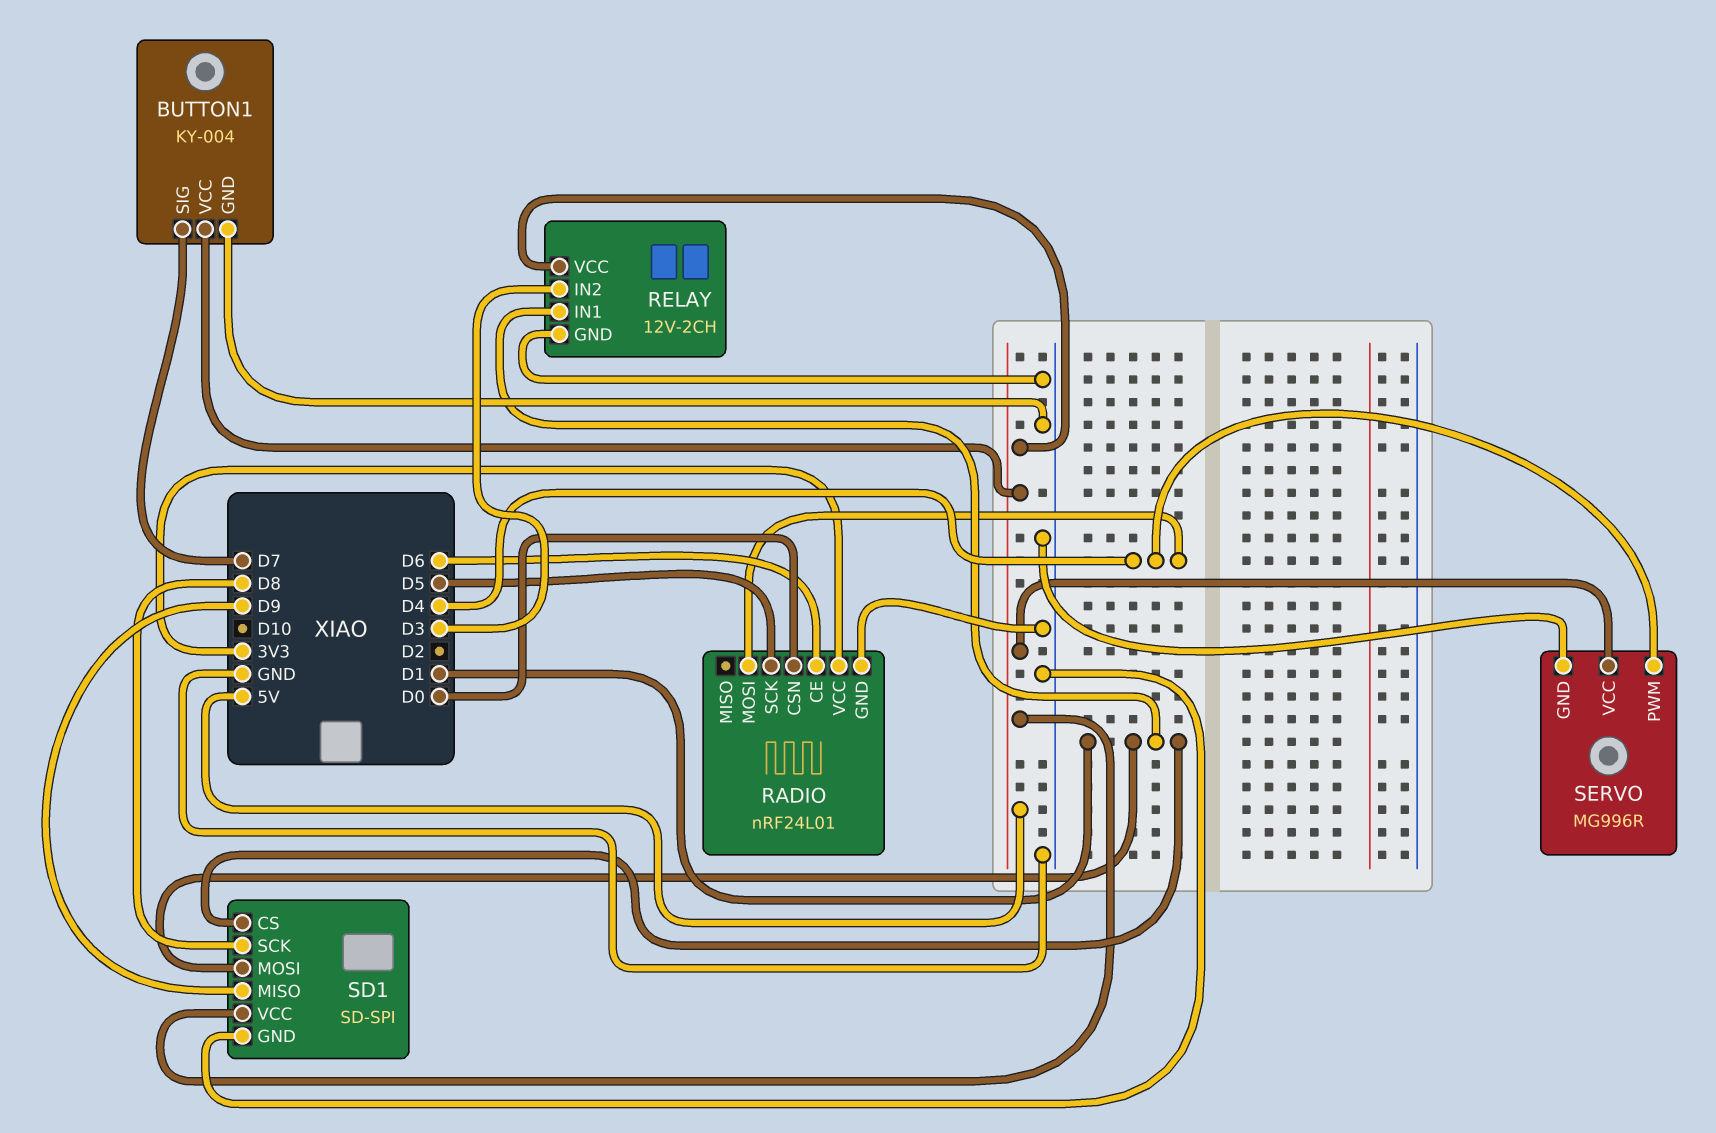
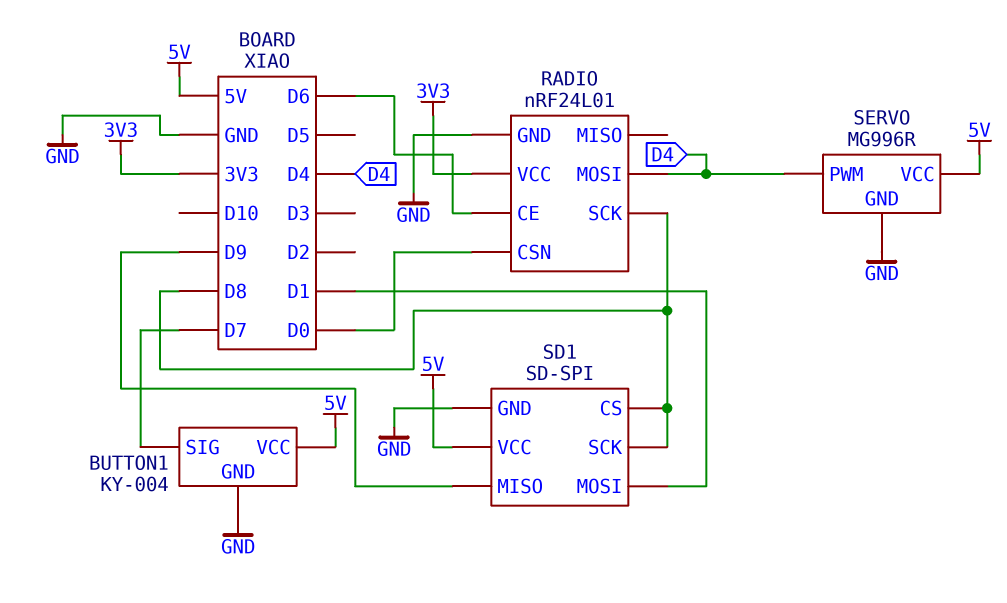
RADIO pin SCK: D5 -> D8
RELAY: 12V-2CH -> none
RELAY pin GND: GND -> none
RELAY pin IN1: D1 -> none
RELAY pin IN2: D3 -> none
RELAY pin VCC: 5V -> none
SD1 pin CS: D1 -> D8

